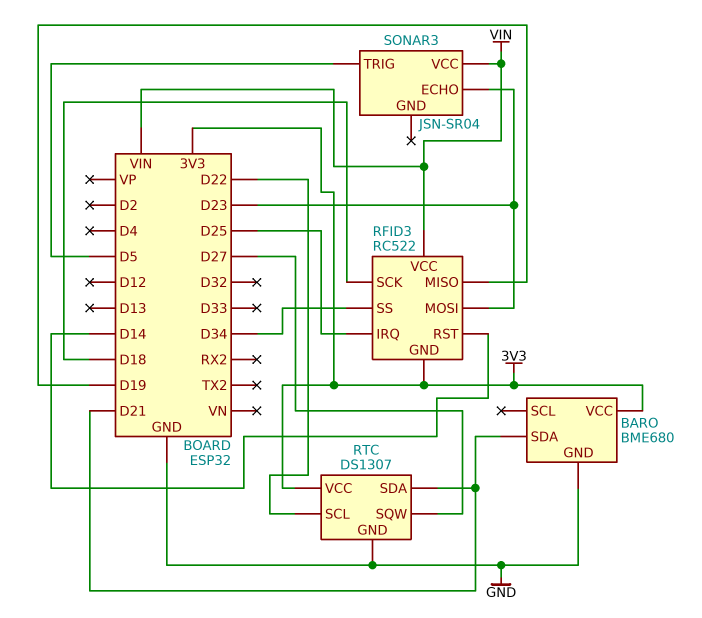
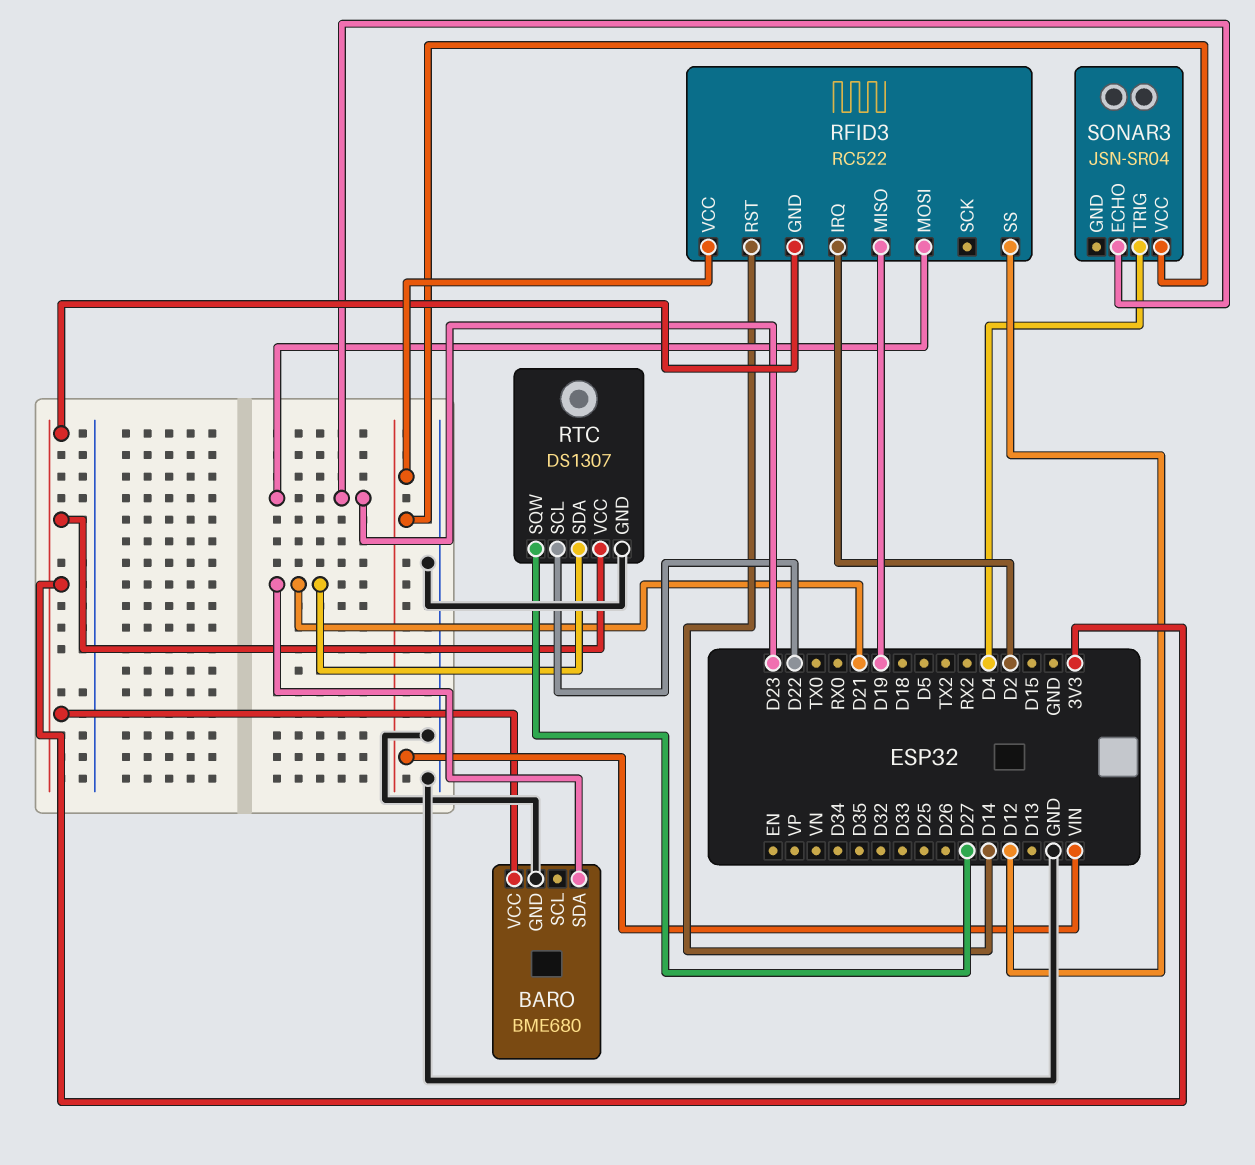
RFID3 pin IRQ: D25 -> D2
RFID3 pin SCK: D18 -> none
RFID3 pin SS: D34 -> D12
SONAR3 pin TRIG: D5 -> D4

